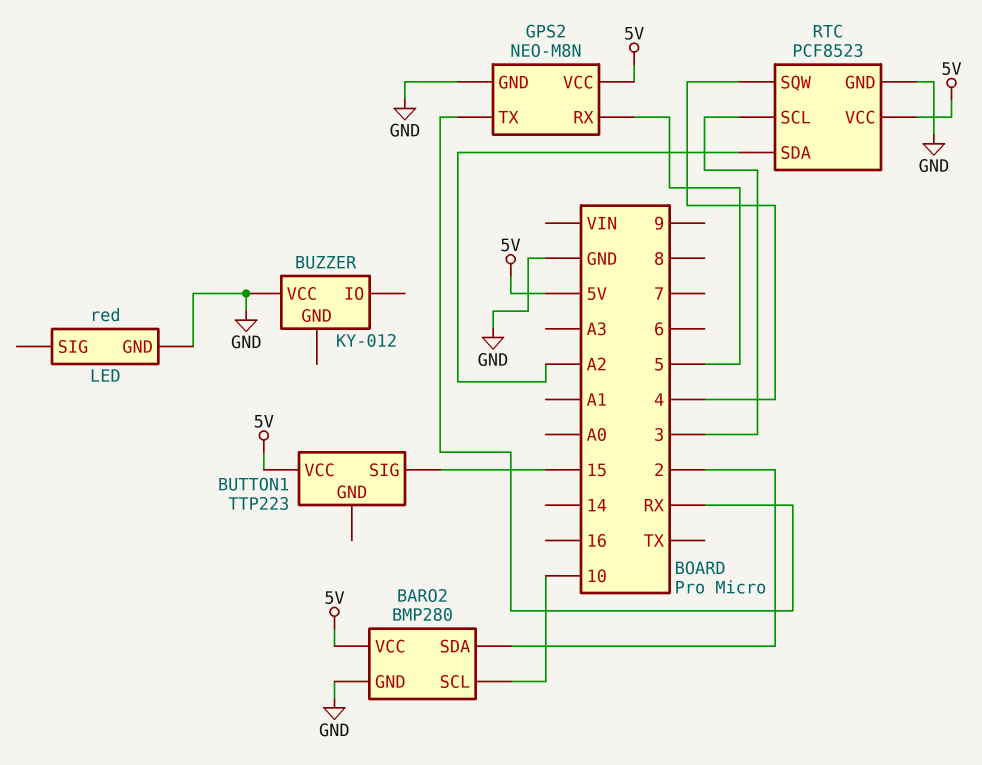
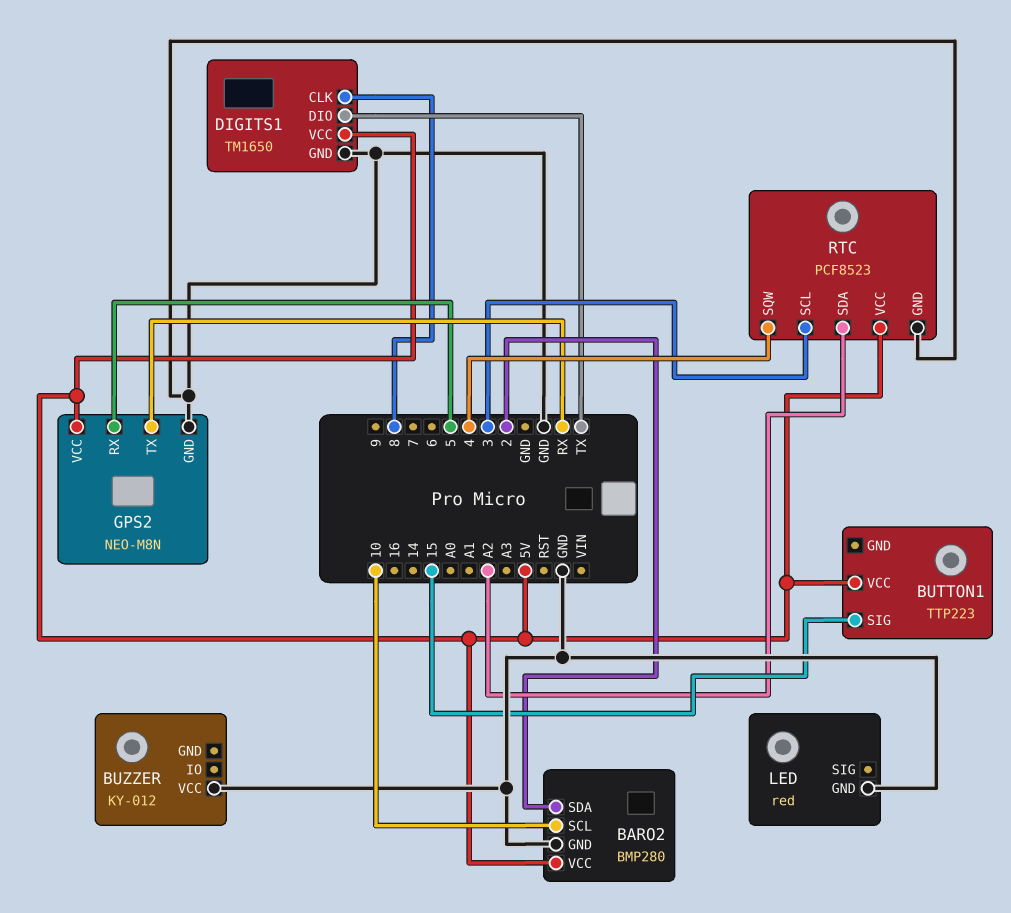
DIGITS1: none -> TM1650
DIGITS1 pin CLK: none -> 8
DIGITS1 pin DIO: none -> TX
DIGITS1 pin GND: none -> GND
DIGITS1 pin VCC: none -> 5V

